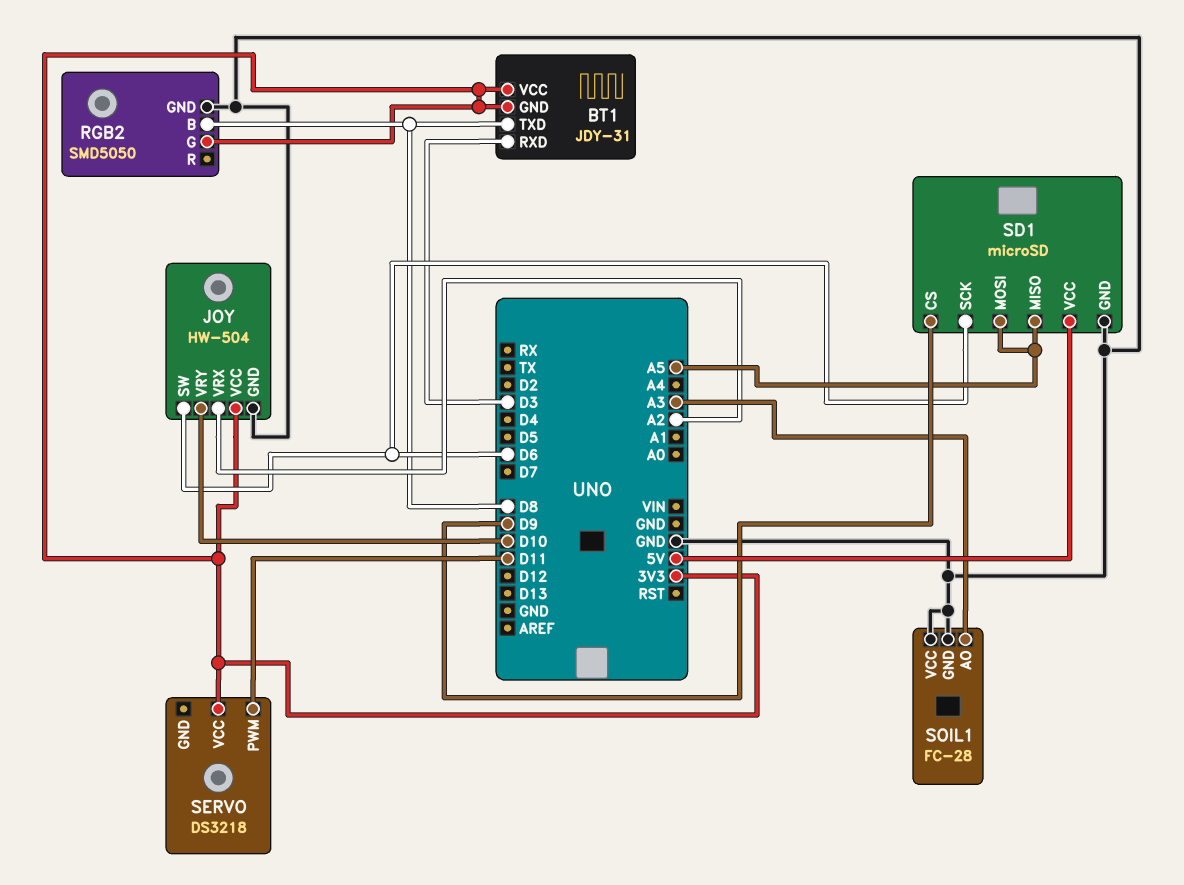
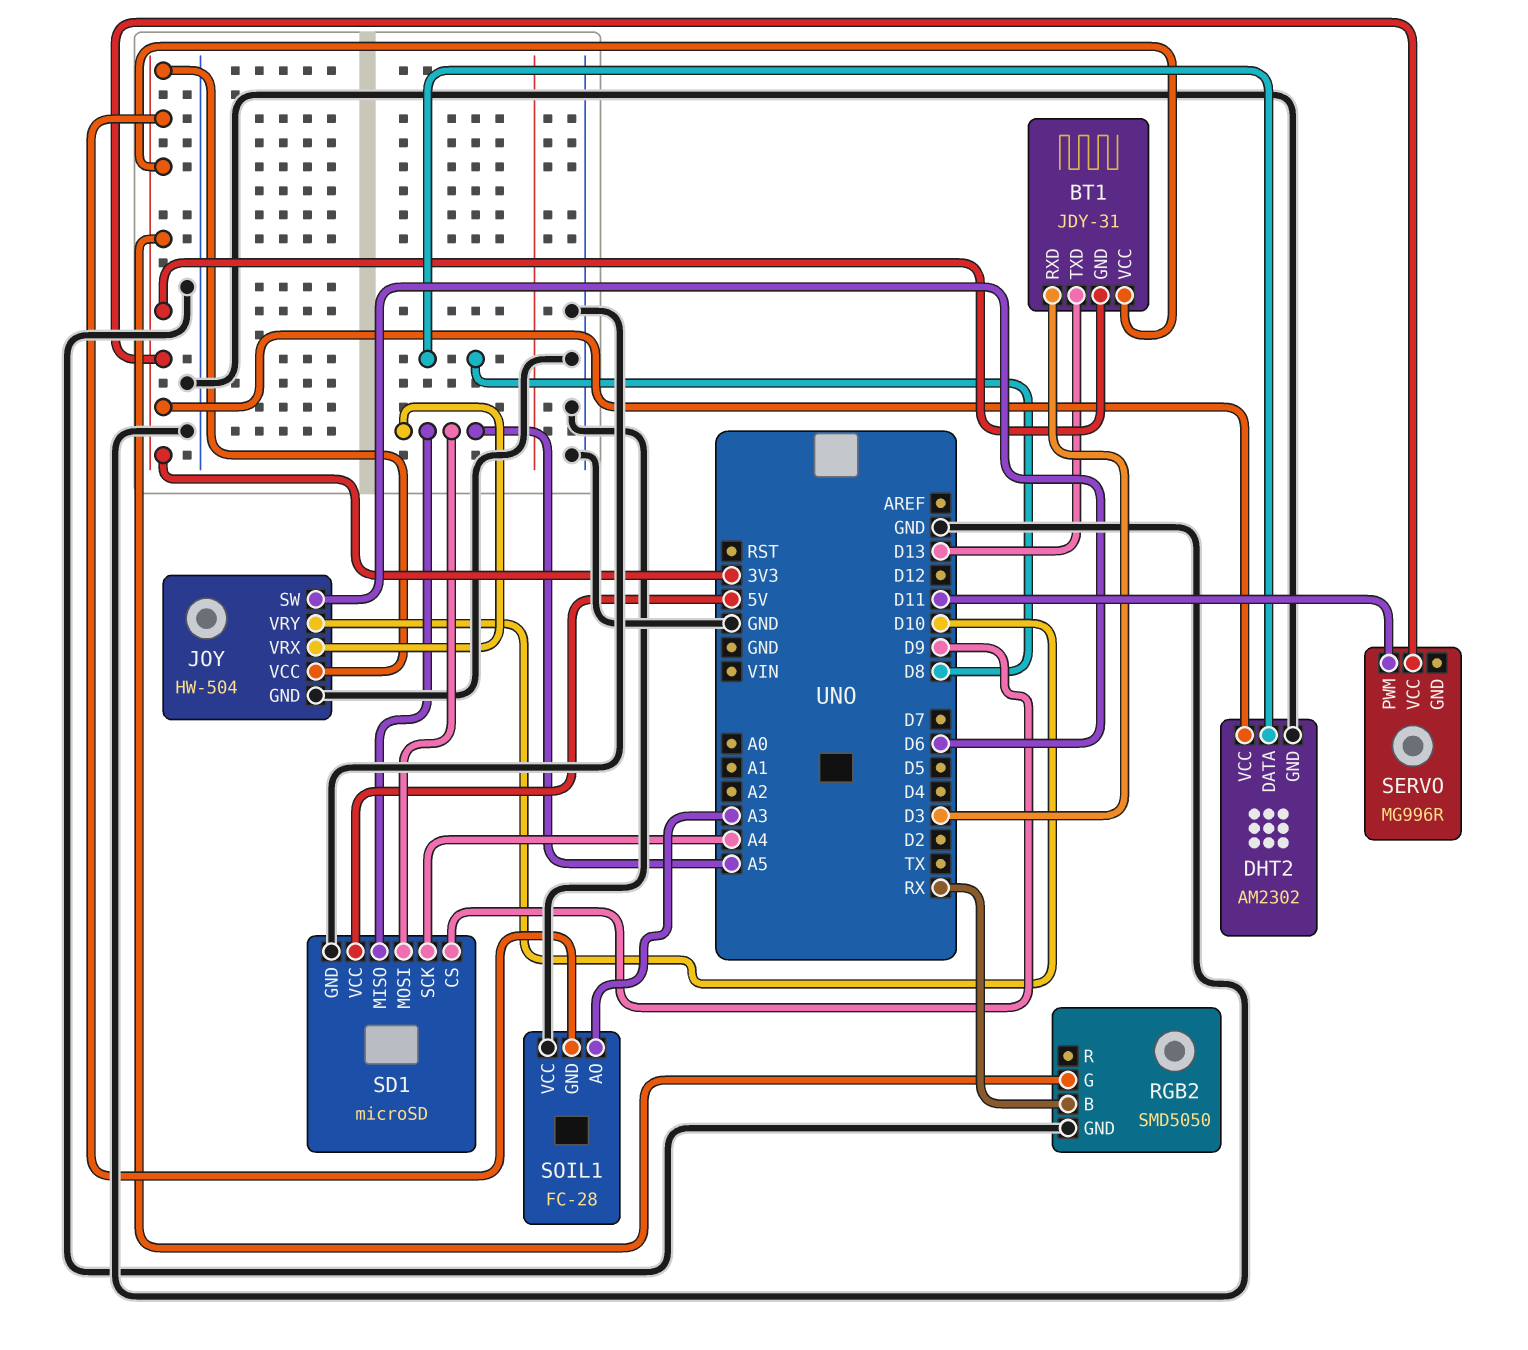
BT1 pin TXD: D8 -> D13
DHT2: none -> AM2302
DHT2 pin DATA: none -> D8
DHT2 pin GND: none -> GND
DHT2 pin VCC: none -> 3V3
JOY pin VRX: A2 -> A5
RGB2 pin B: D8 -> RX
SD1 pin SCK: D6 -> A4
SERVO: DS3218 -> MG996R
SOIL1 pin GND: GND -> 3V3

